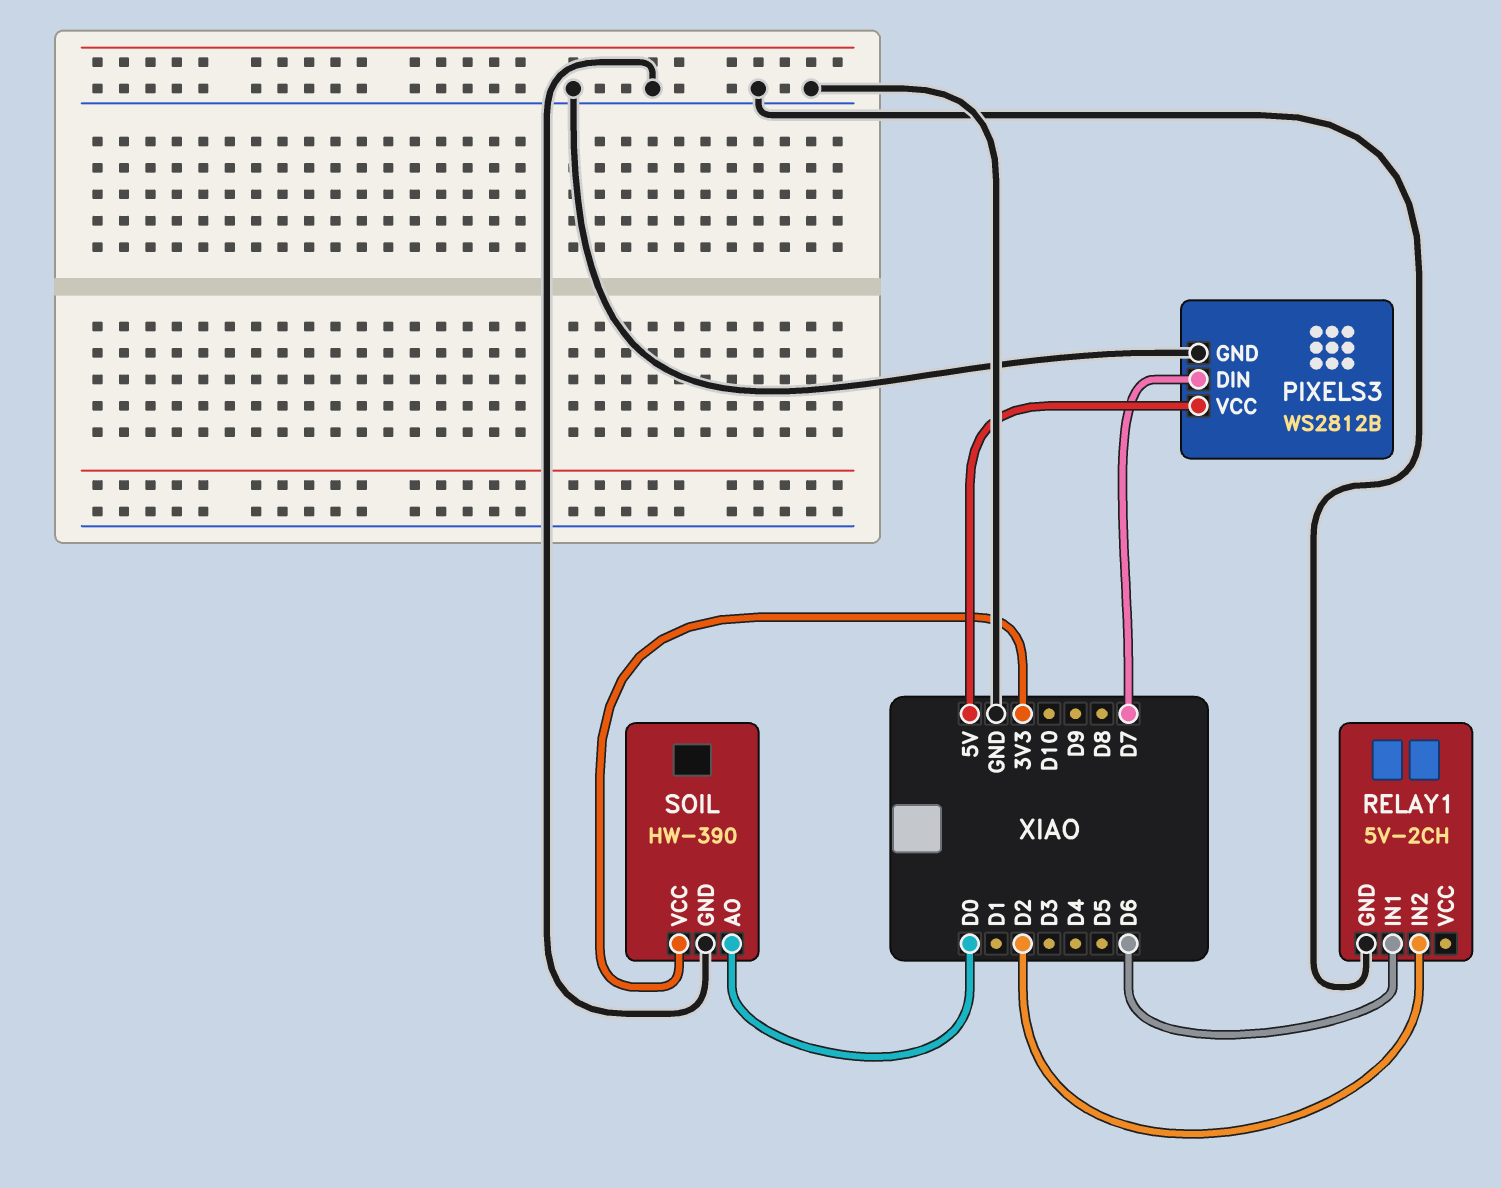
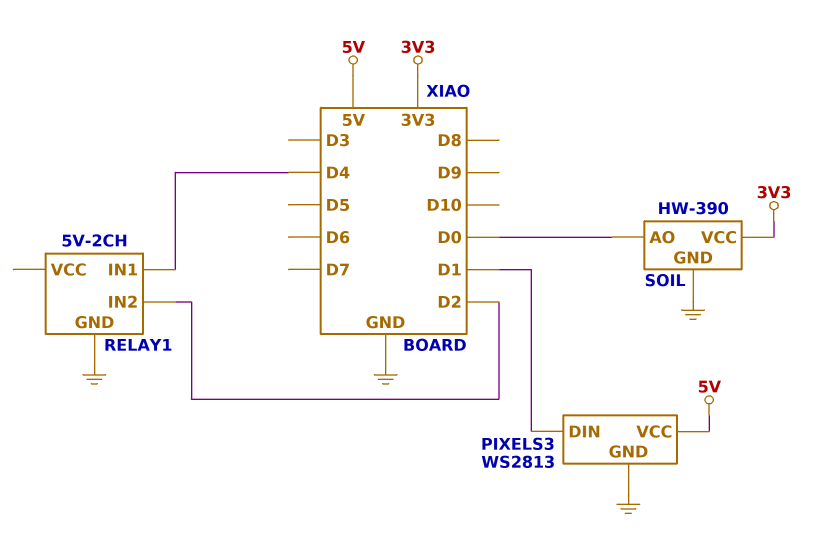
PIXELS3: WS2812B -> WS2813
PIXELS3 pin DIN: D7 -> D1
RELAY1 pin IN1: D6 -> D4

